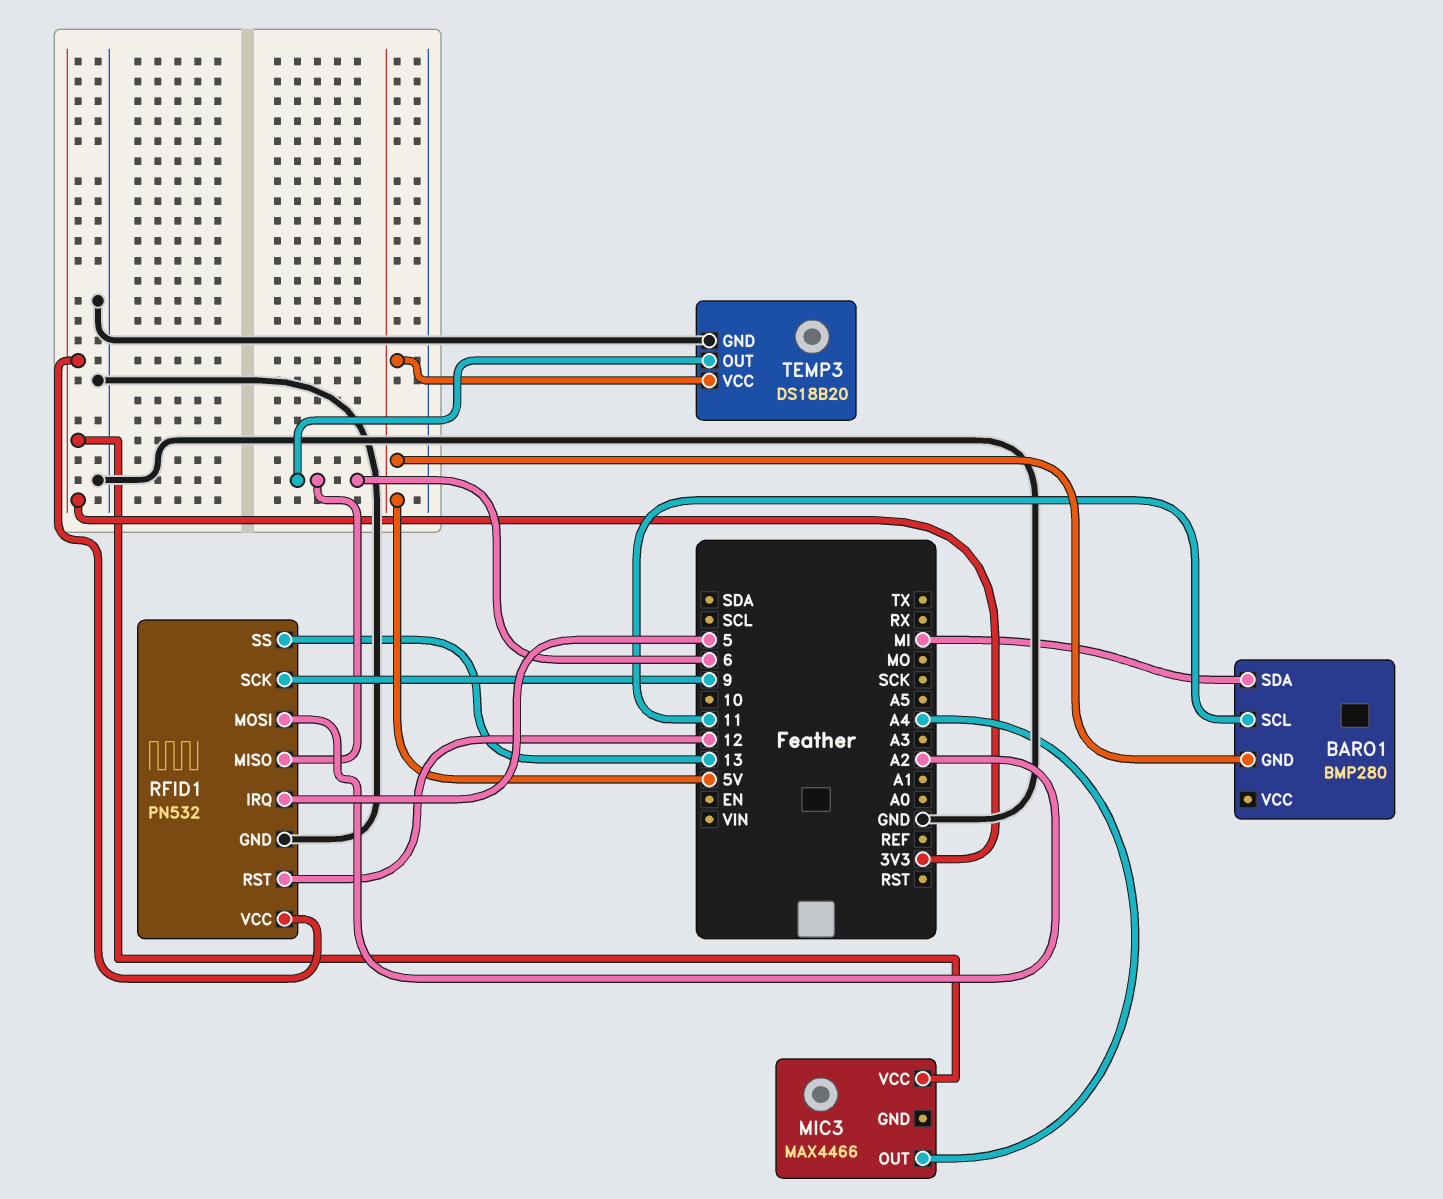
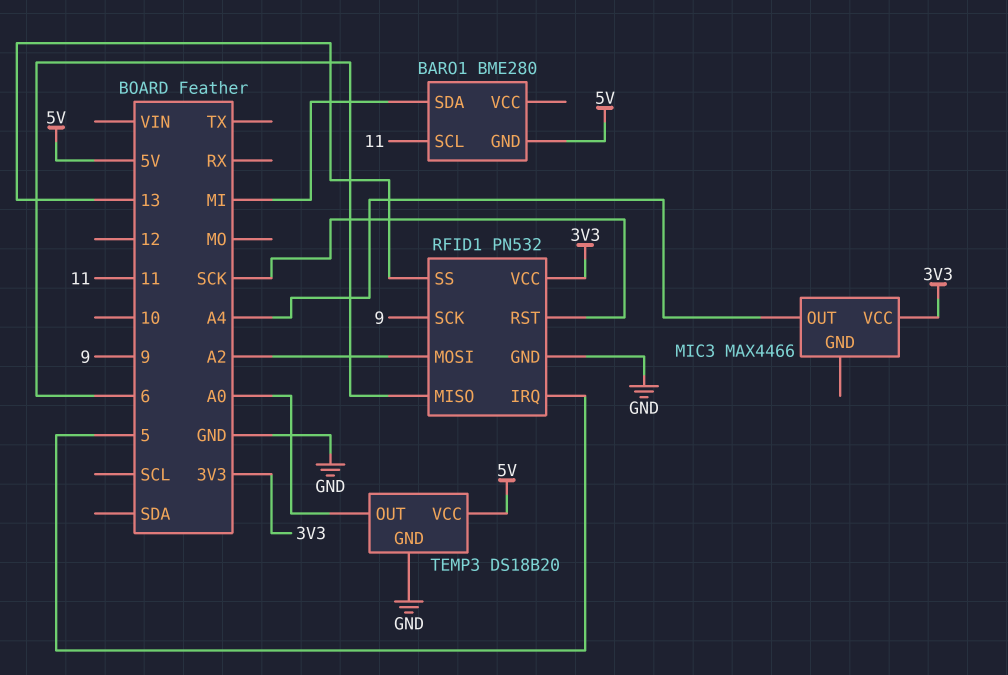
BARO1: BMP280 -> BME280
RFID1 pin RST: 12 -> SCK
TEMP3 pin OUT: 6 -> A0

